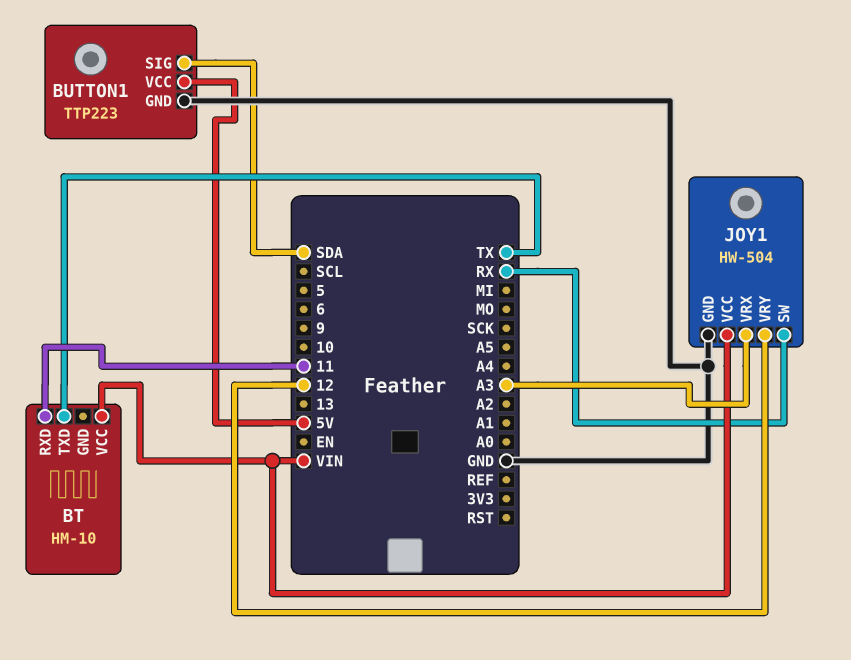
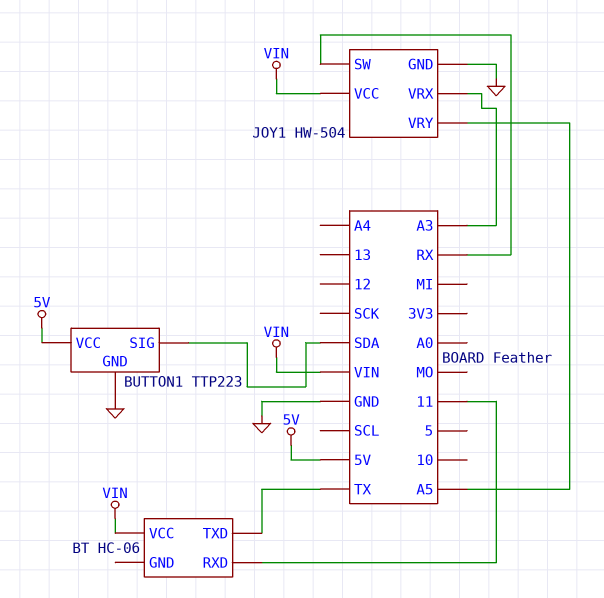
BT: HM-10 -> HC-06
JOY1 pin VRY: 12 -> A5

